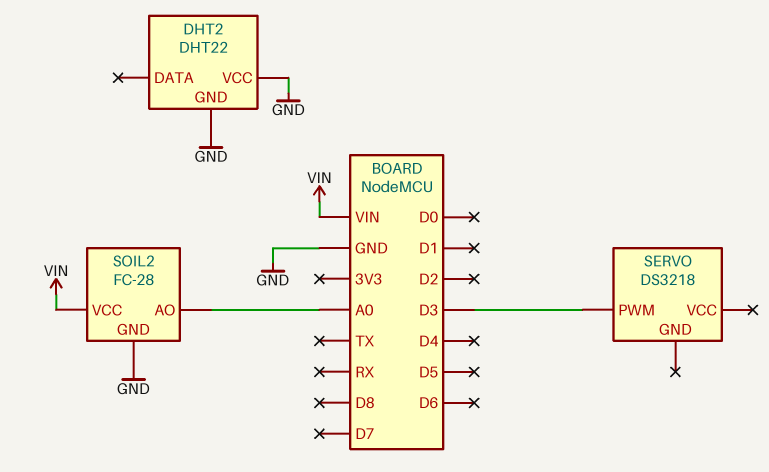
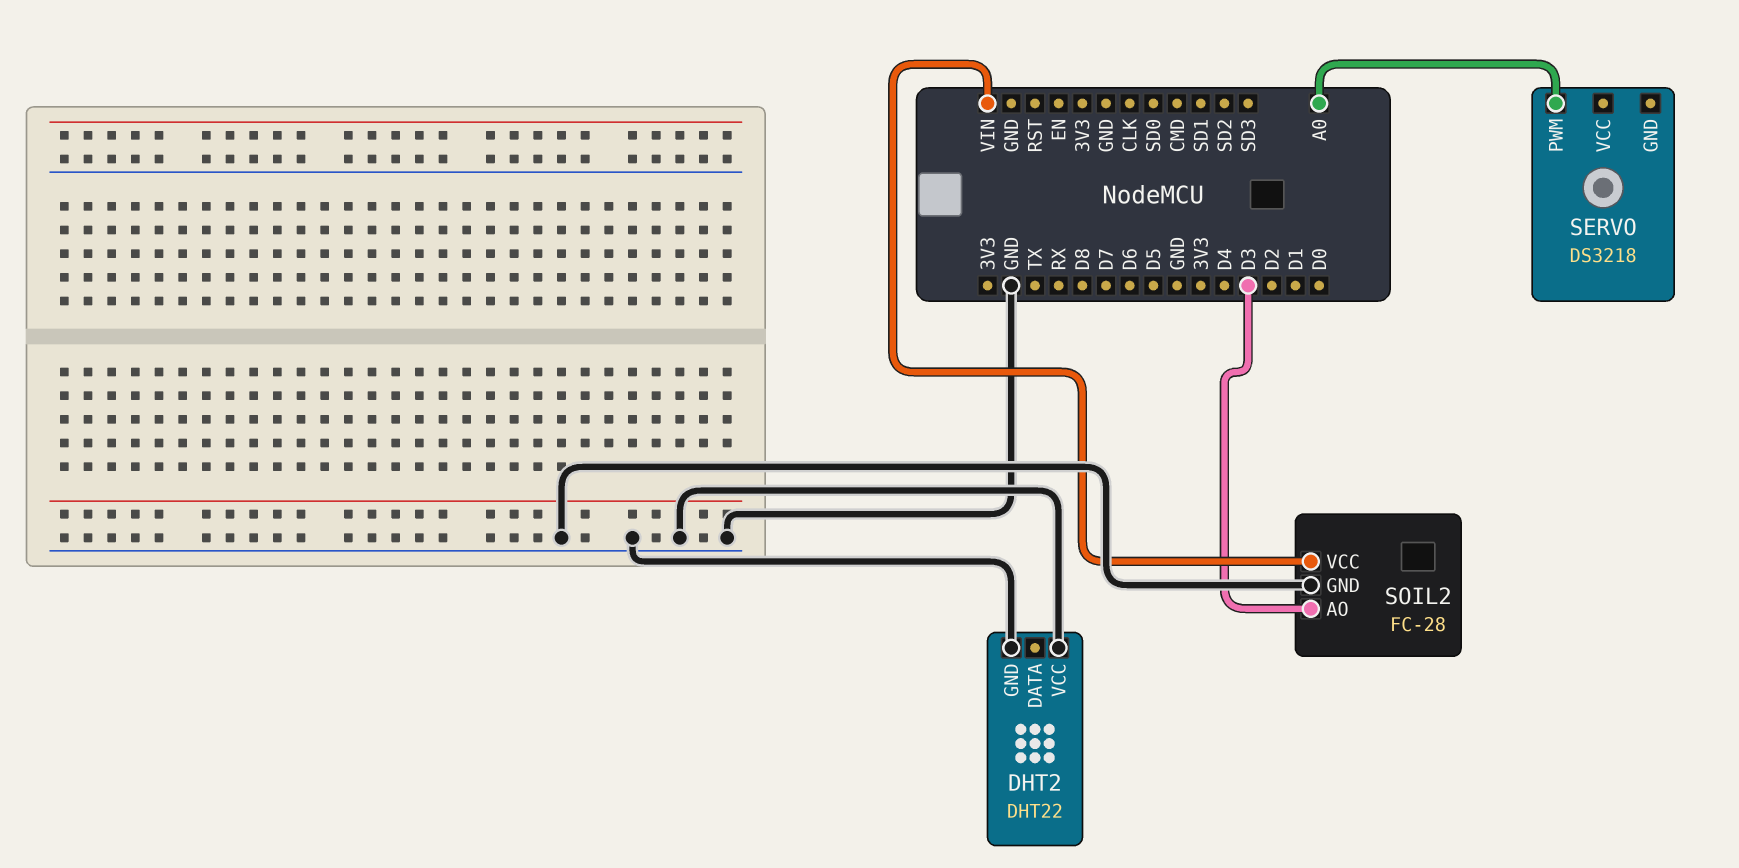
SERVO pin PWM: D3 -> A0
SOIL2 pin AO: A0 -> D3

